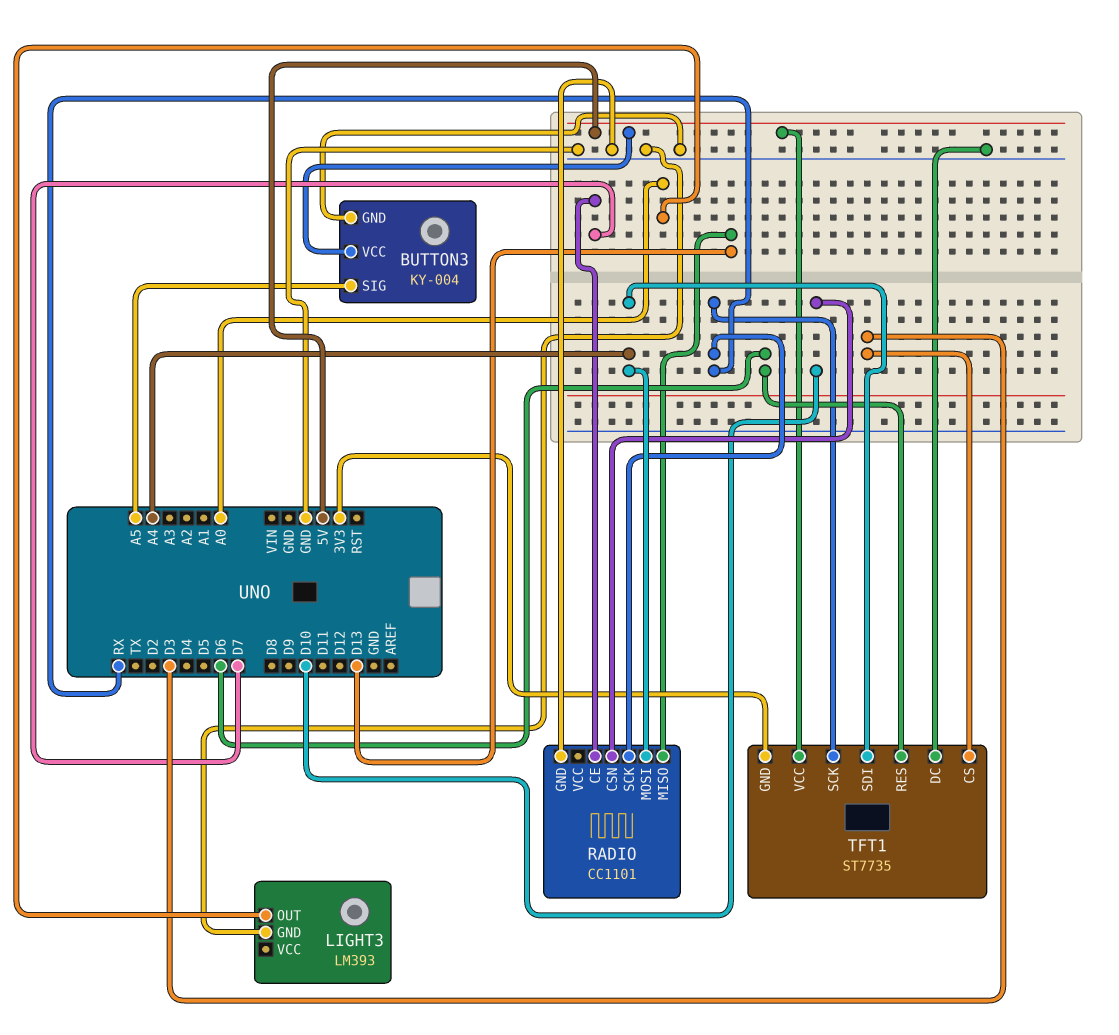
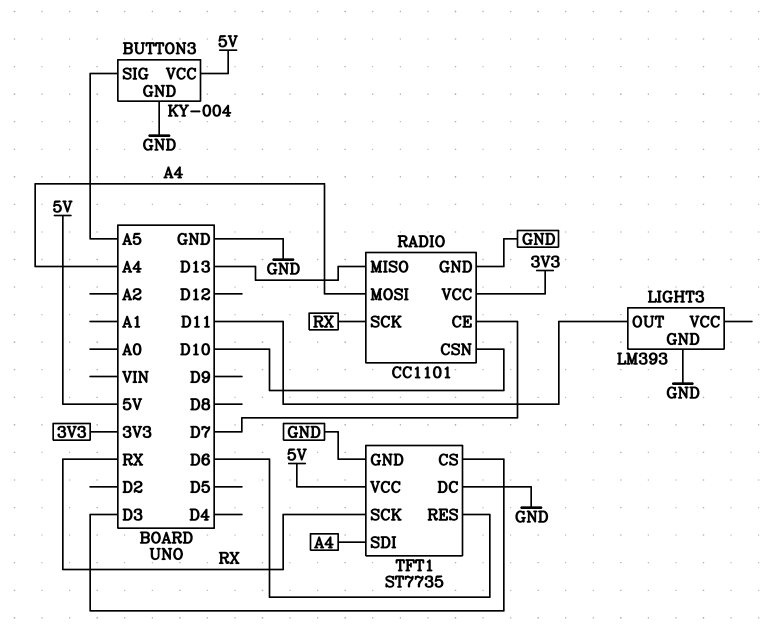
LIGHT3 pin OUT: A0 -> D11
RADIO pin VCC: none -> 3V3
TFT1 pin GND: 3V3 -> GND

